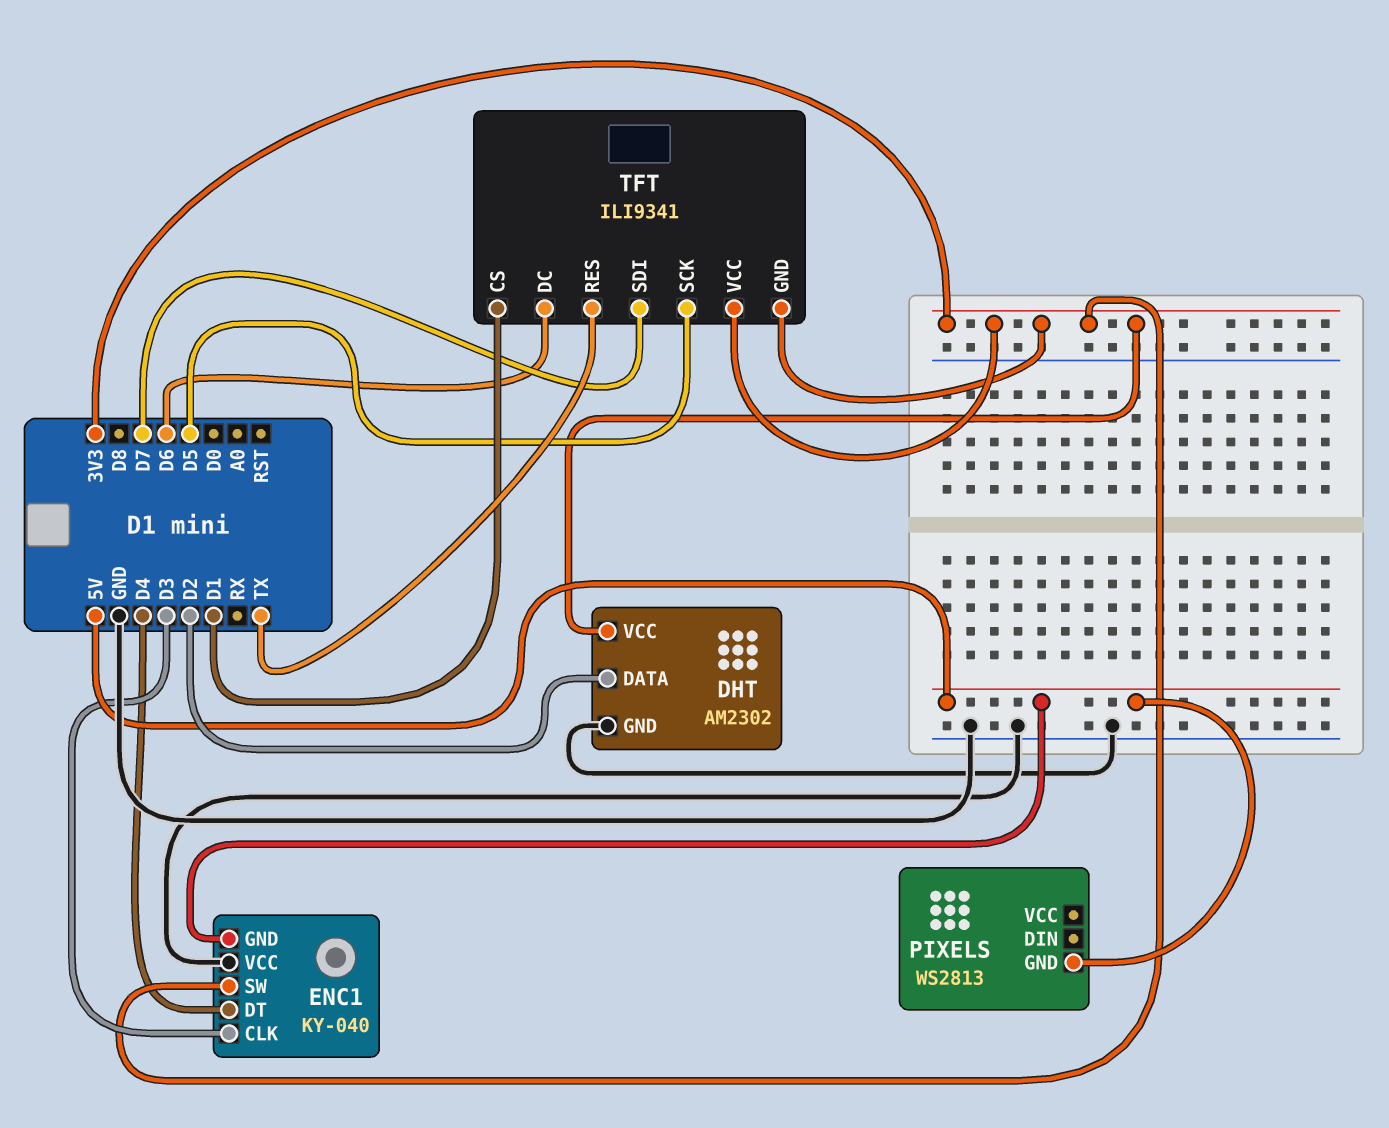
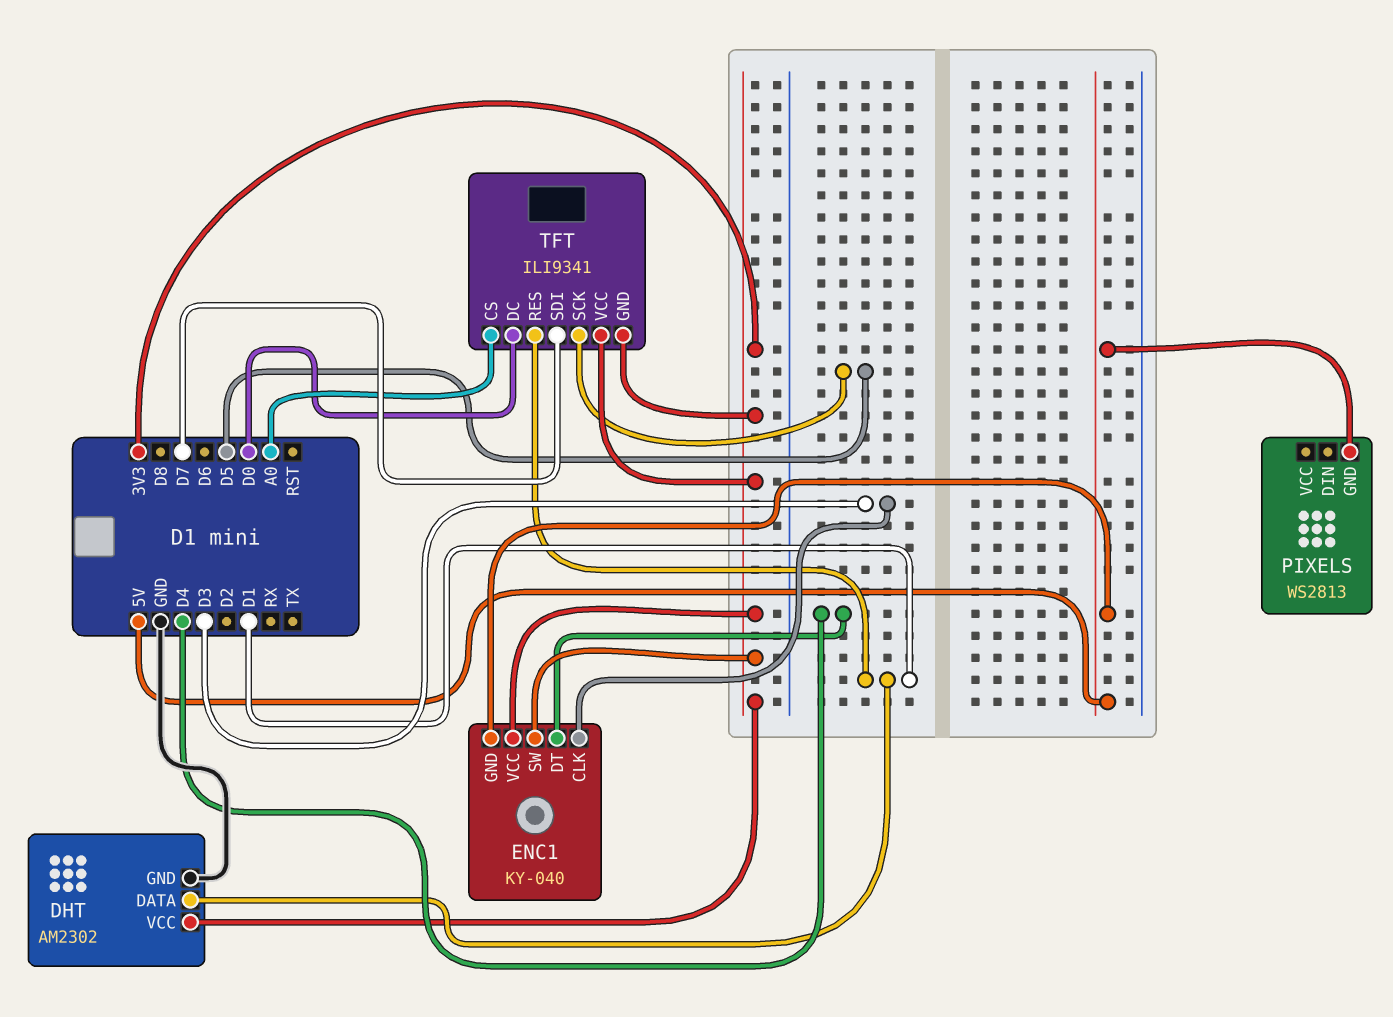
DHT pin DATA: D2 -> D1
ENC1 pin VCC: GND -> 3V3
TFT pin CS: D1 -> A0
TFT pin DC: D6 -> D0
TFT pin RES: TX -> D1

